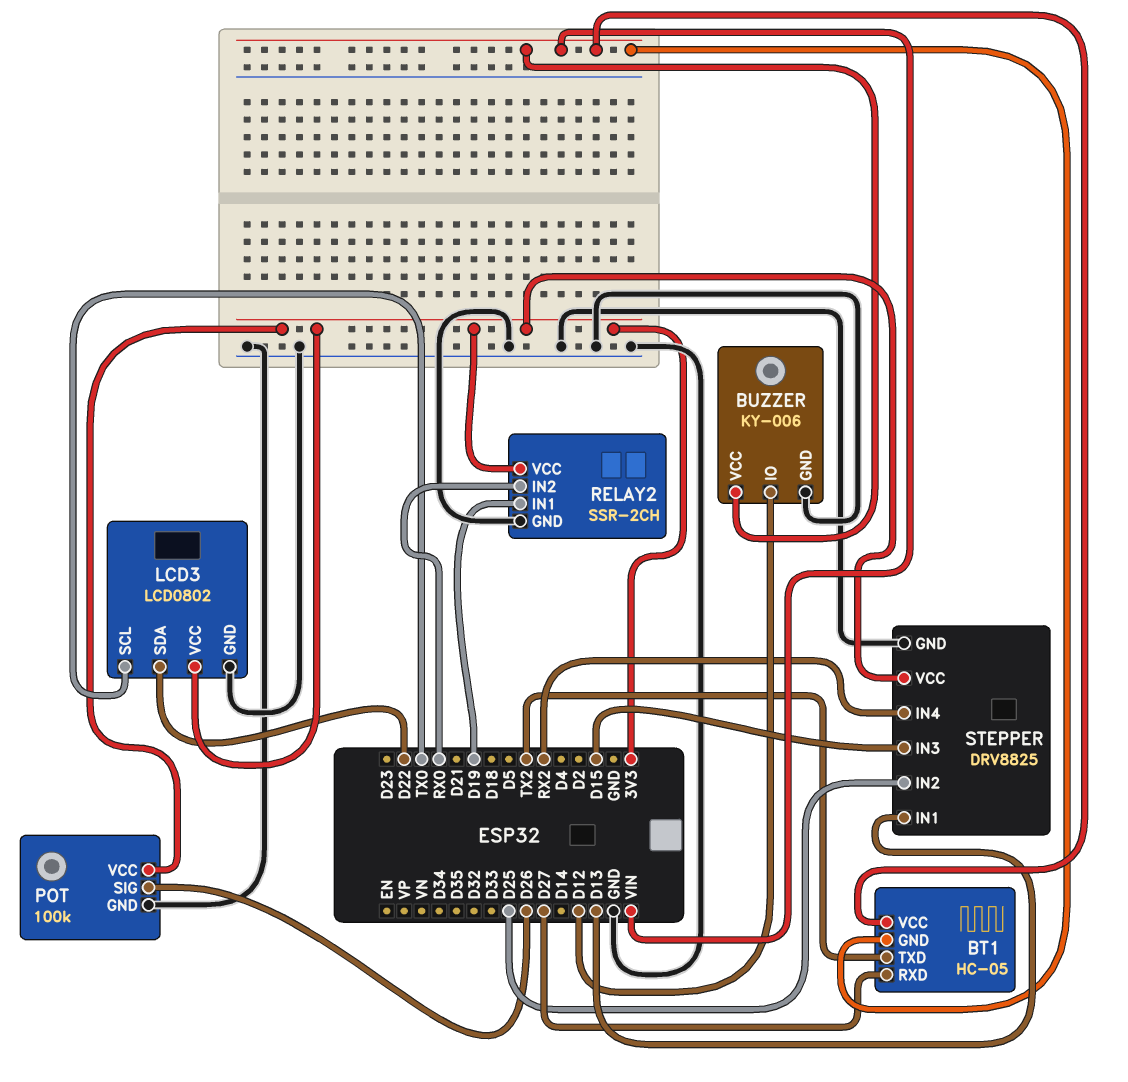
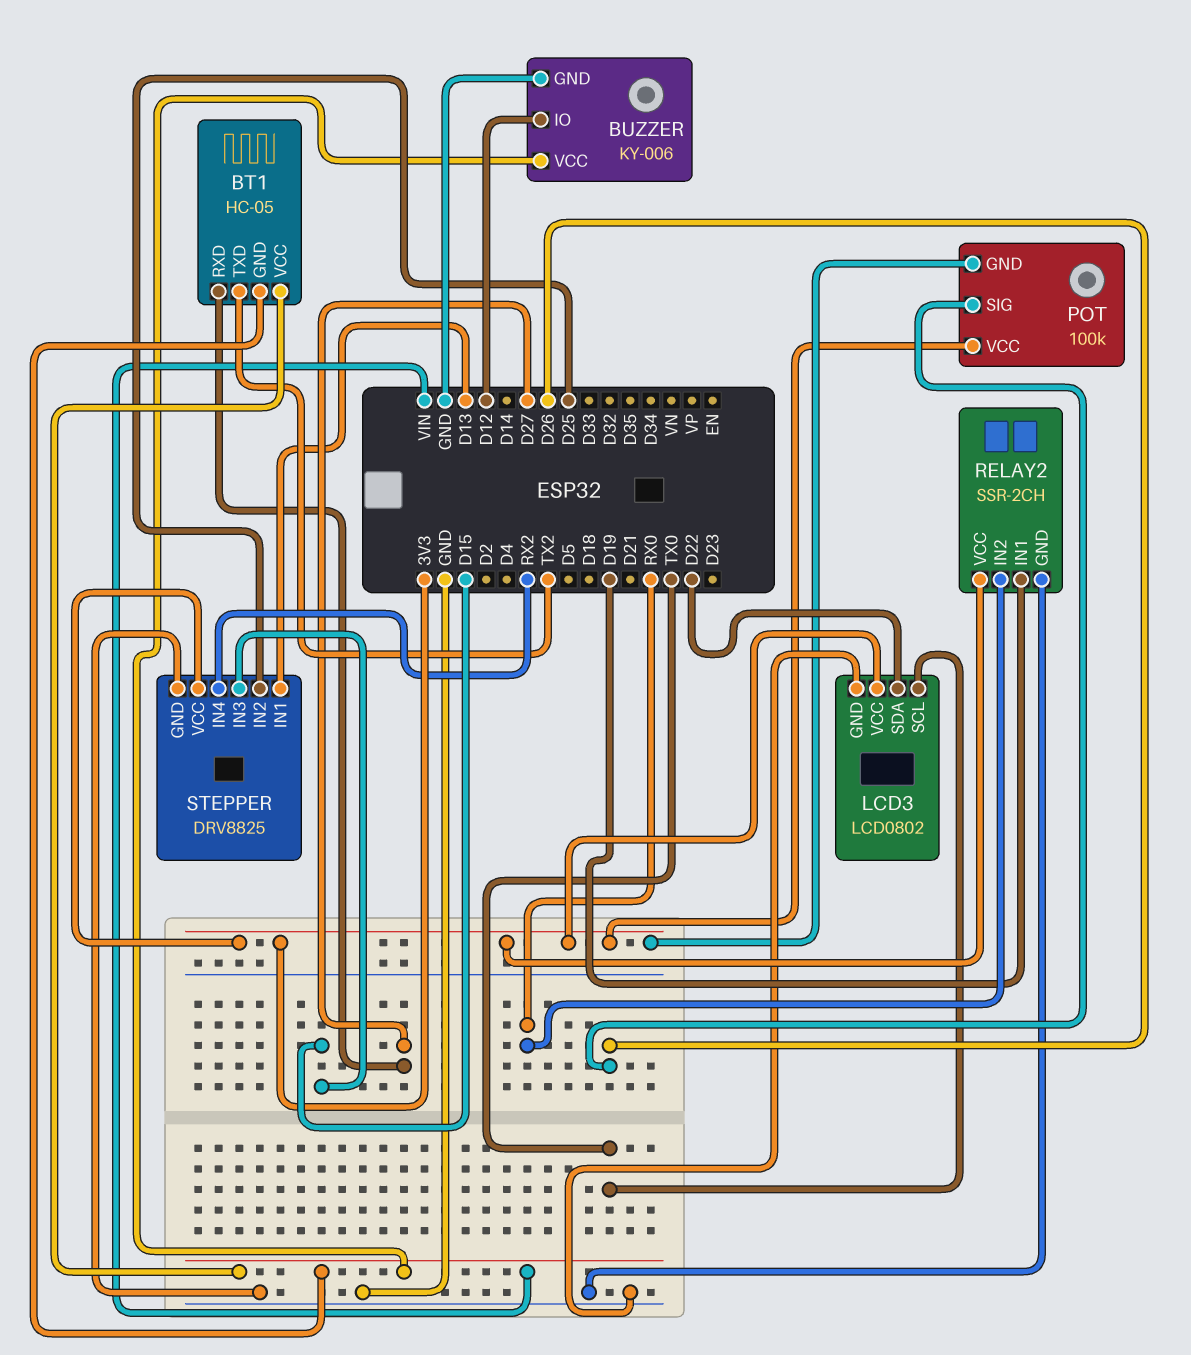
POT pin GND: GND -> 3V3

